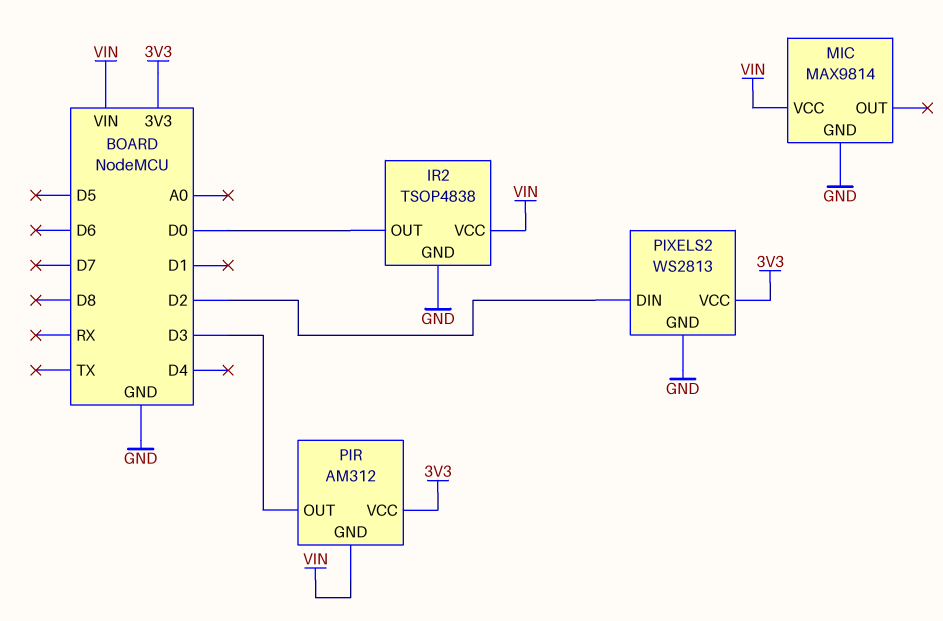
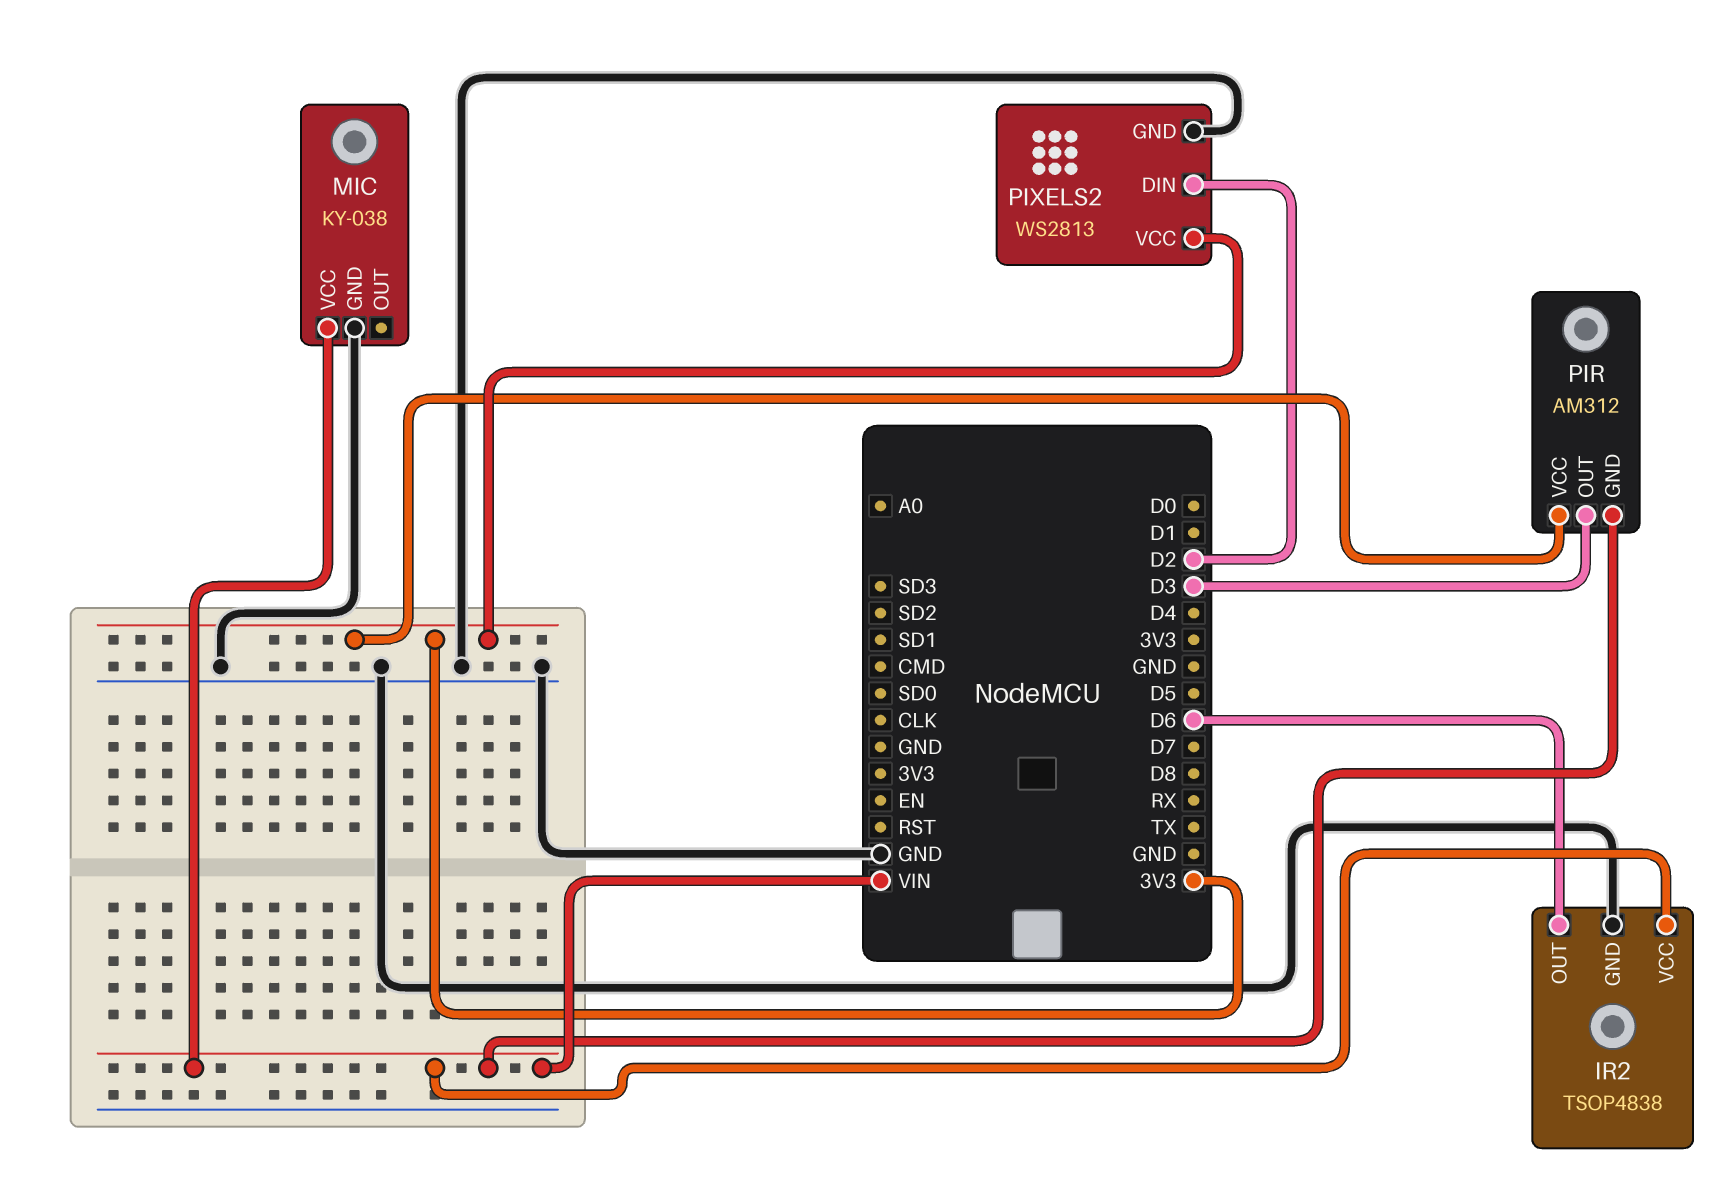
IR2 pin OUT: D0 -> D6
MIC: MAX9814 -> KY-038

